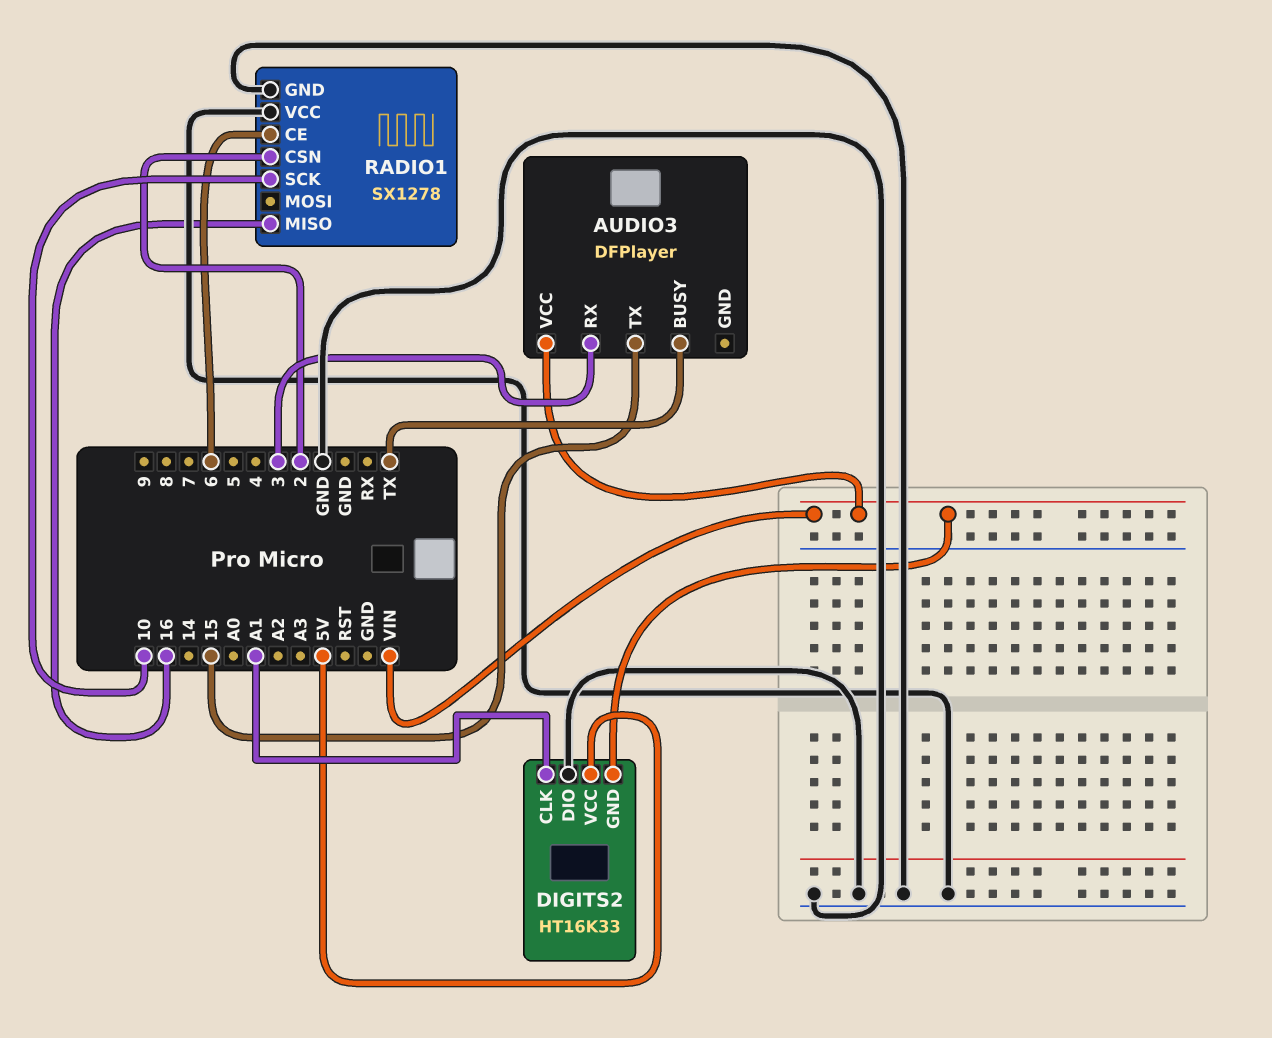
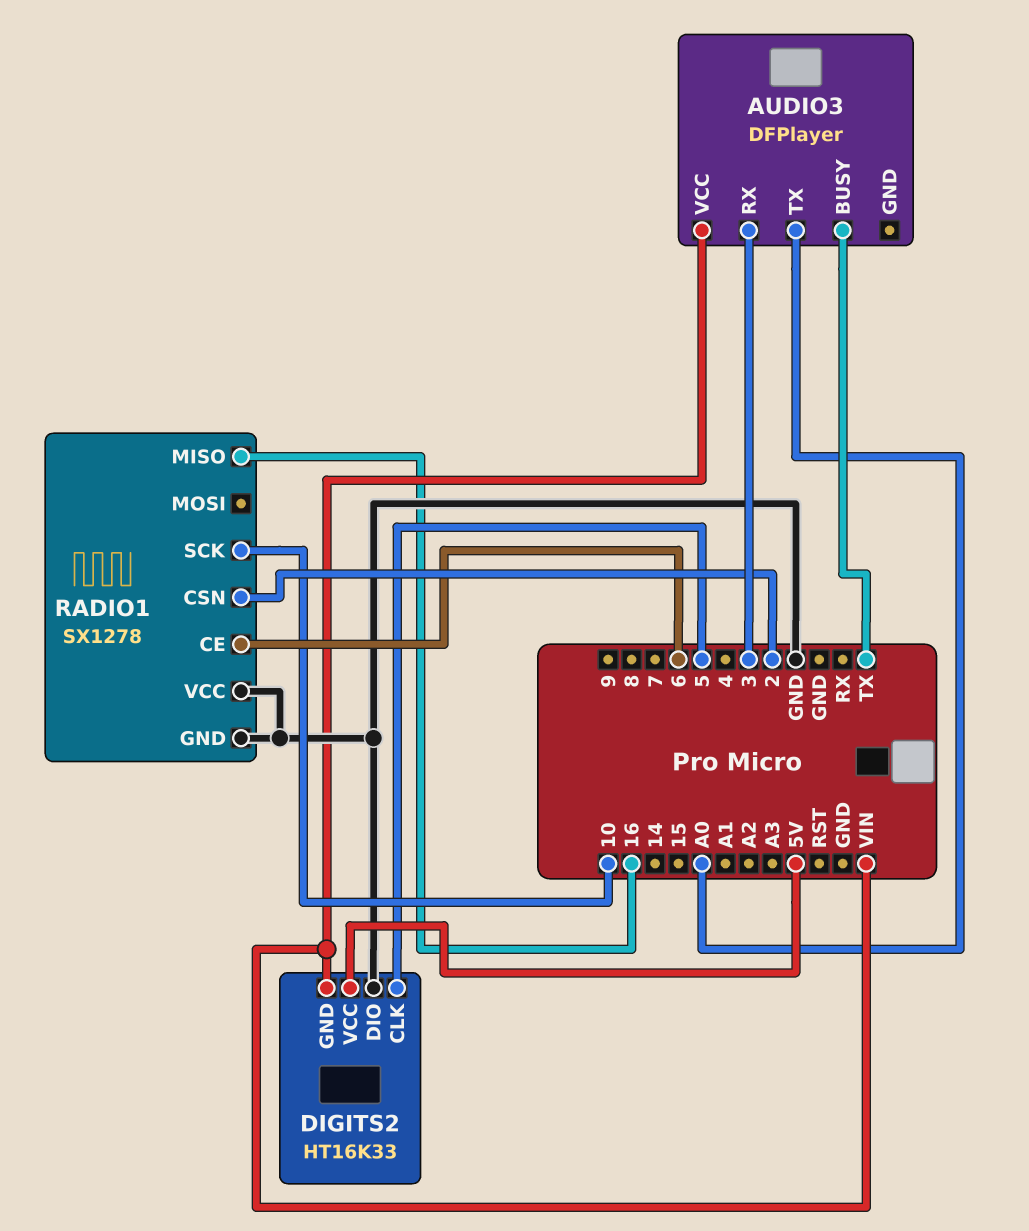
AUDIO3 pin TX: 15 -> A0
DIGITS2 pin CLK: A1 -> 5

